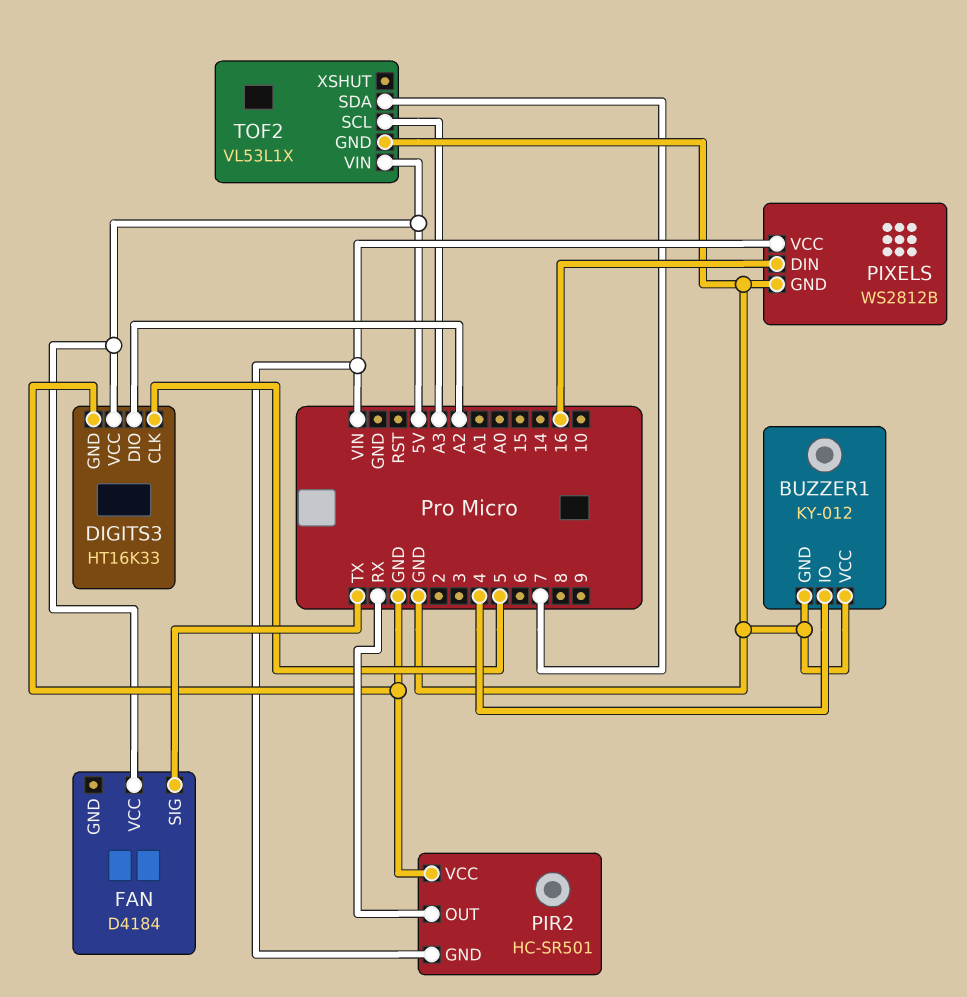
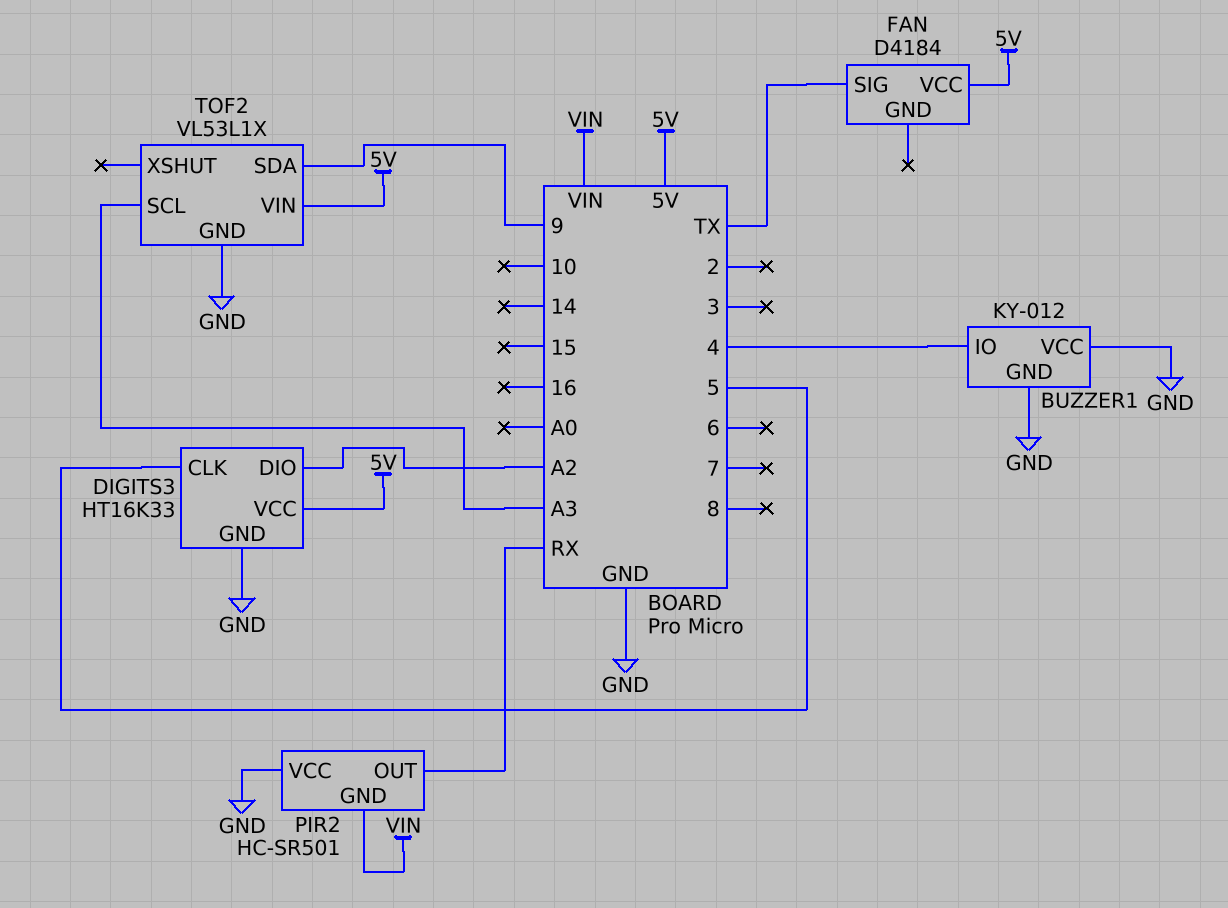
PIXELS: WS2812B -> none
PIXELS pin DIN: 16 -> none
PIXELS pin GND: GND -> none
PIXELS pin VCC: VIN -> none
TOF2 pin SDA: 7 -> 9

